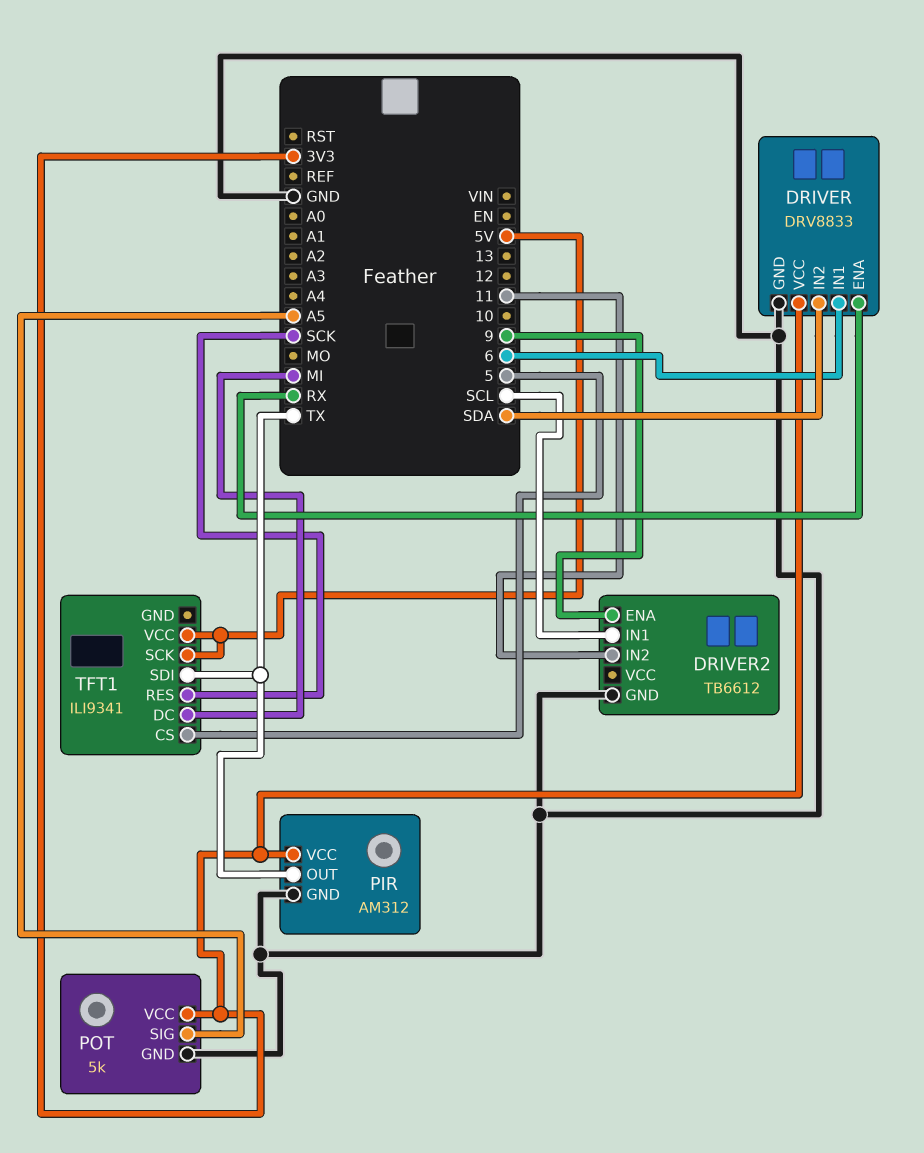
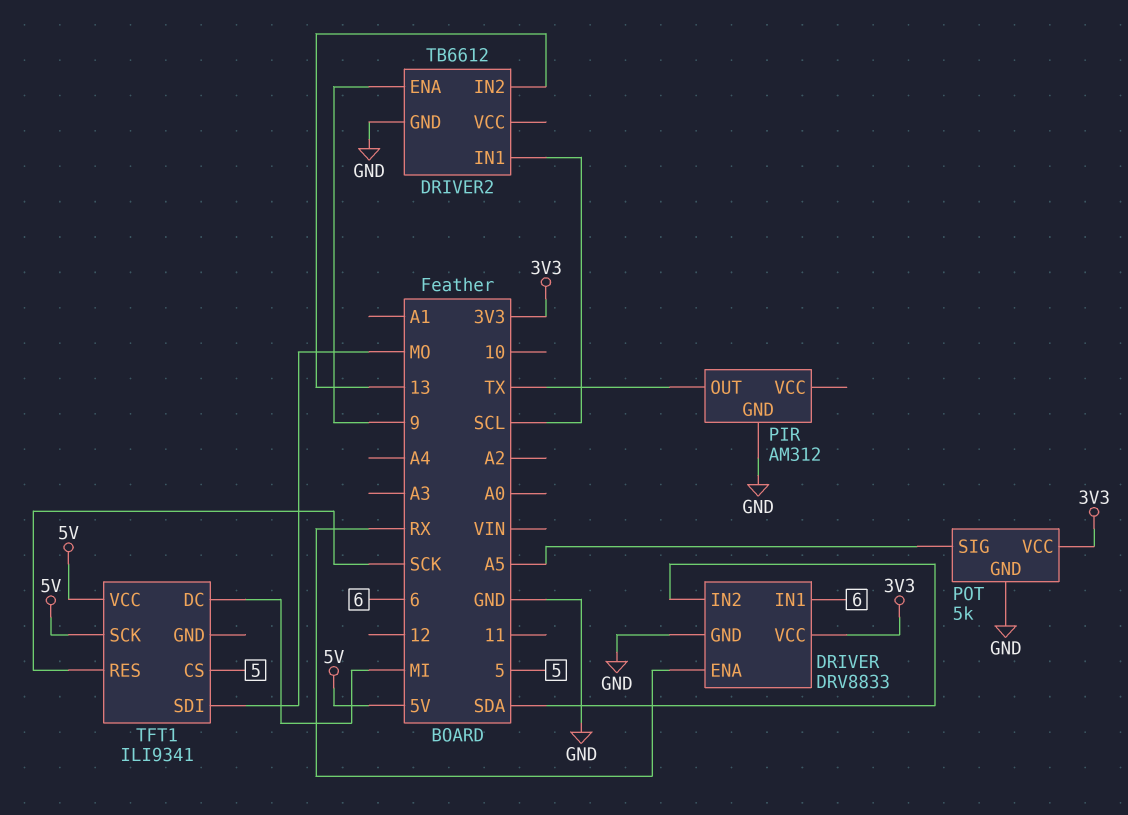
DRIVER2 pin IN2: 11 -> 13
PIR pin VCC: 3V3 -> none
TFT1 pin SDI: TX -> MO

